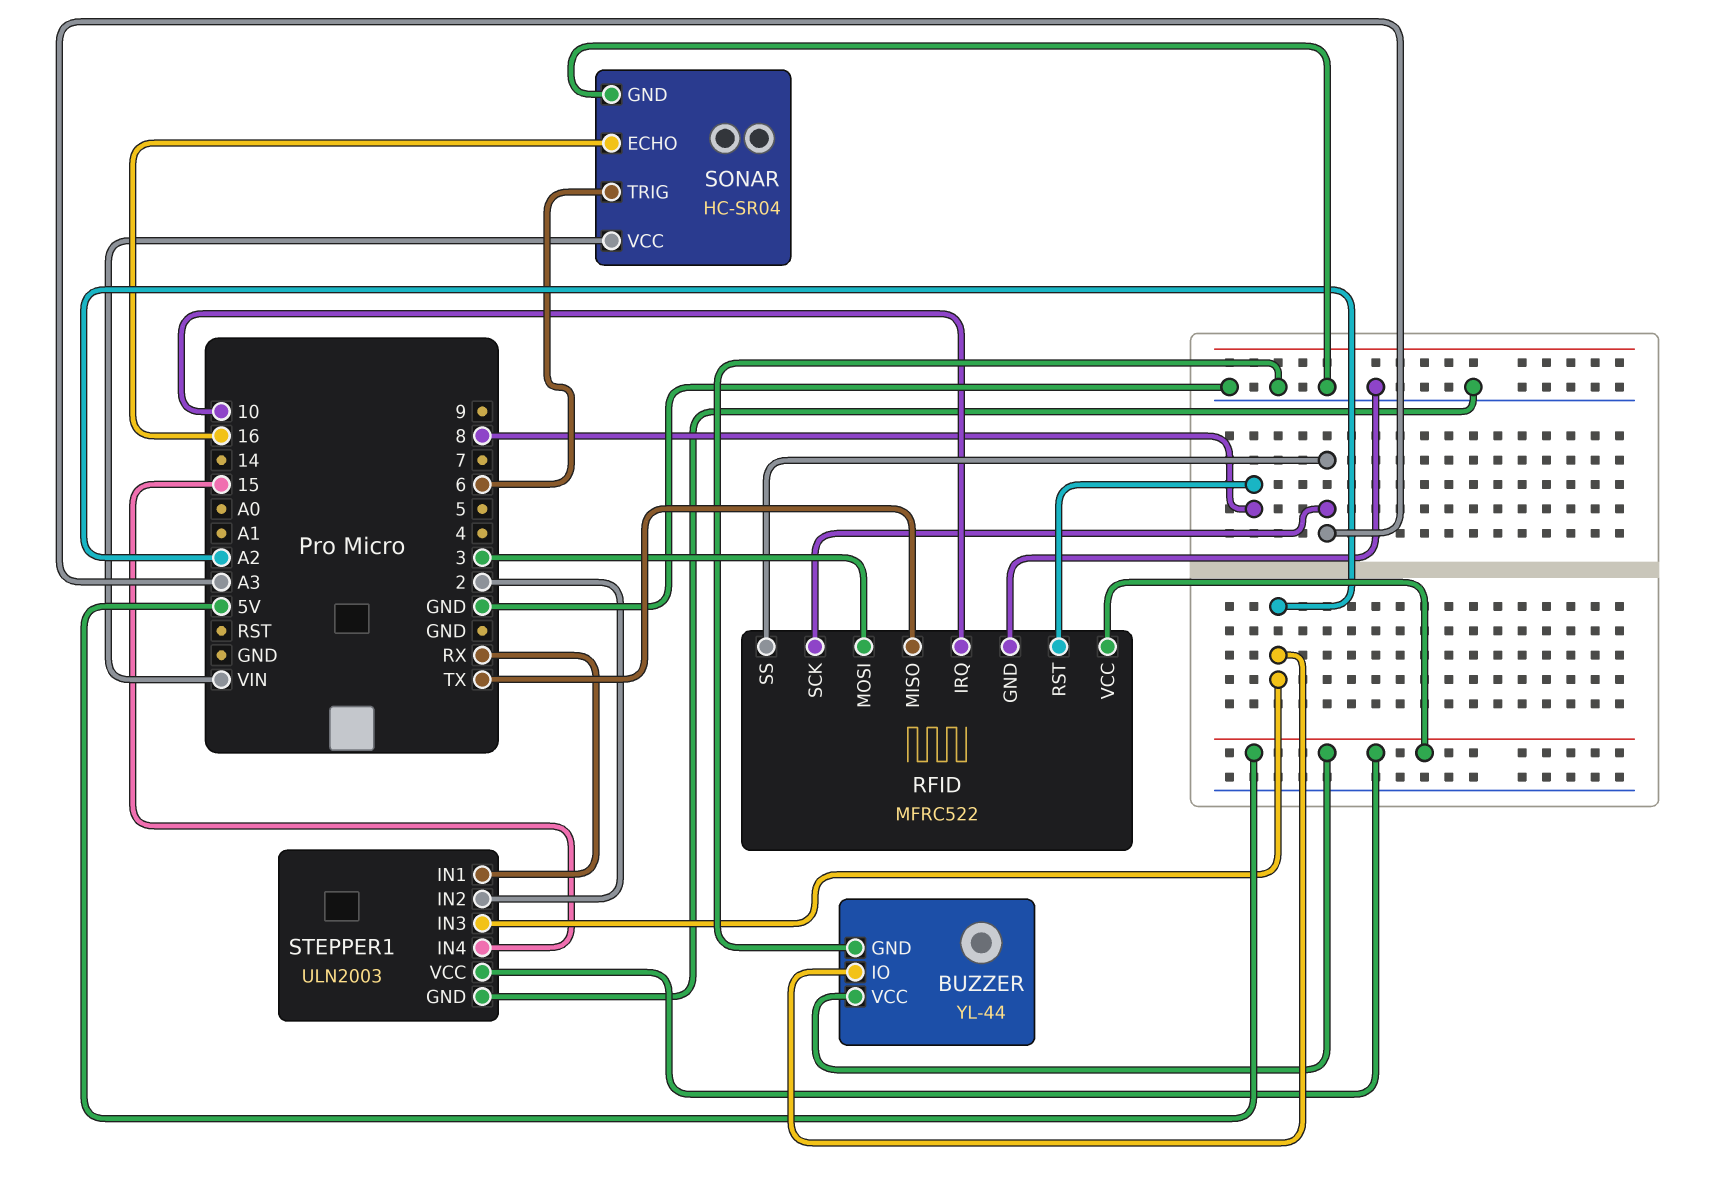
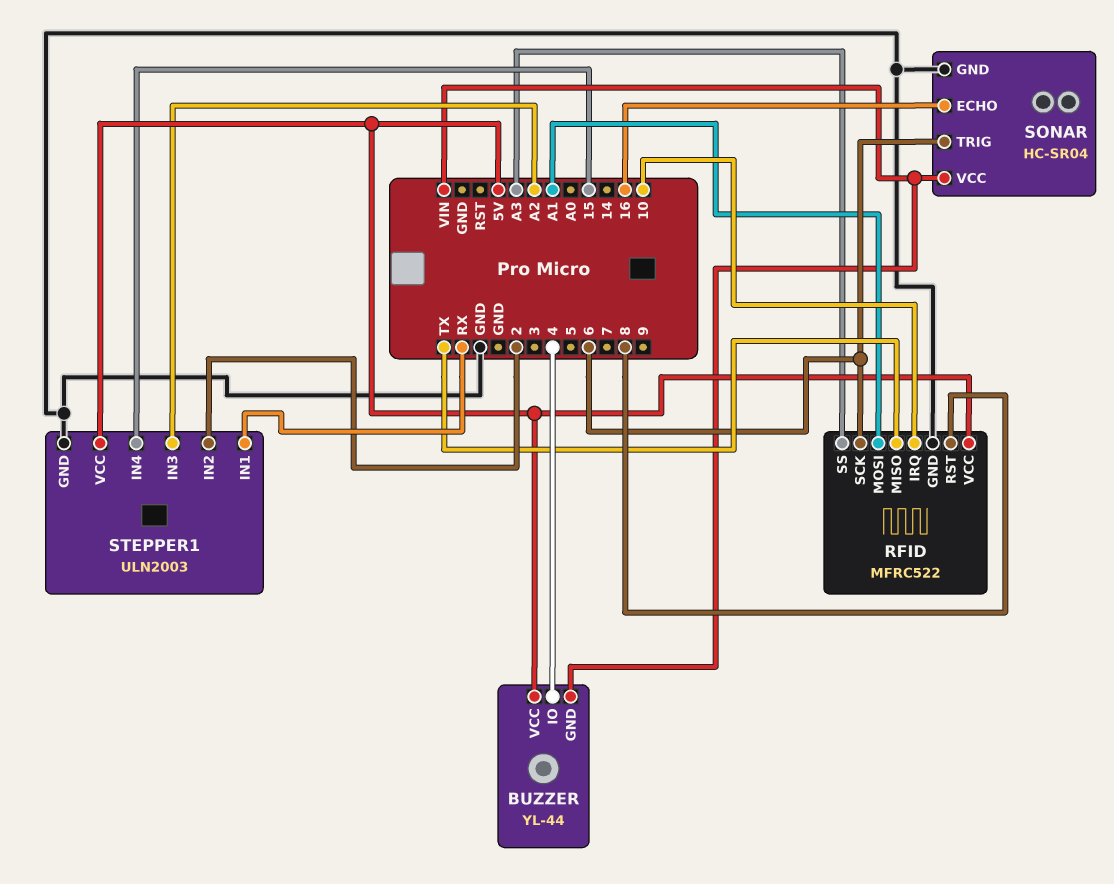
BUZZER pin GND: GND -> VIN
BUZZER pin IO: A2 -> 4
RFID pin MOSI: 3 -> A1
RFID pin SCK: A3 -> 6

